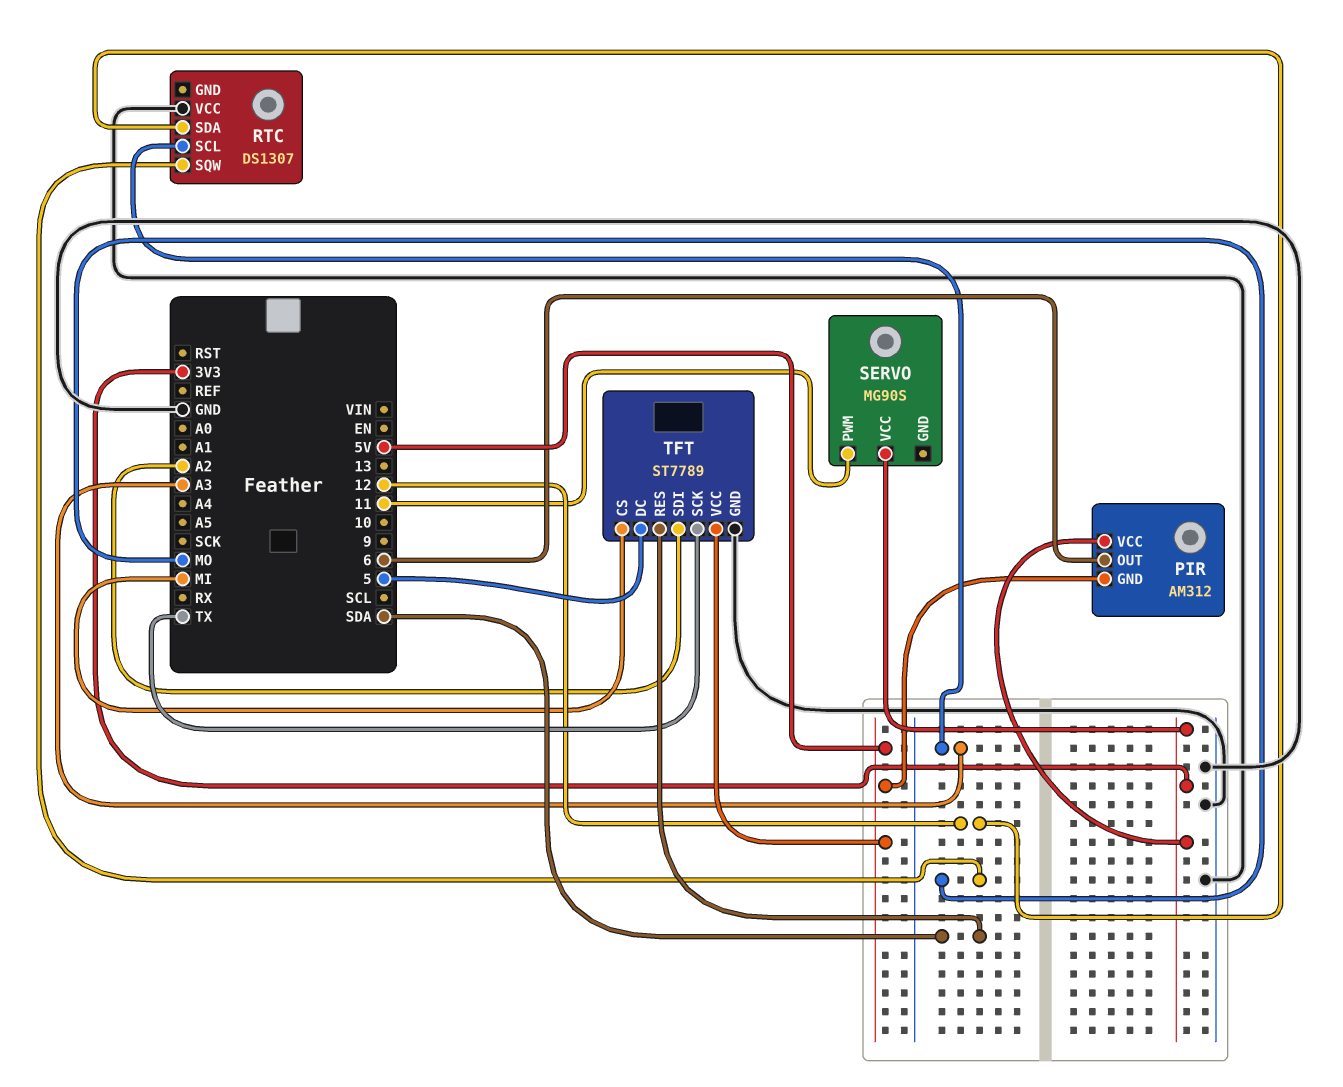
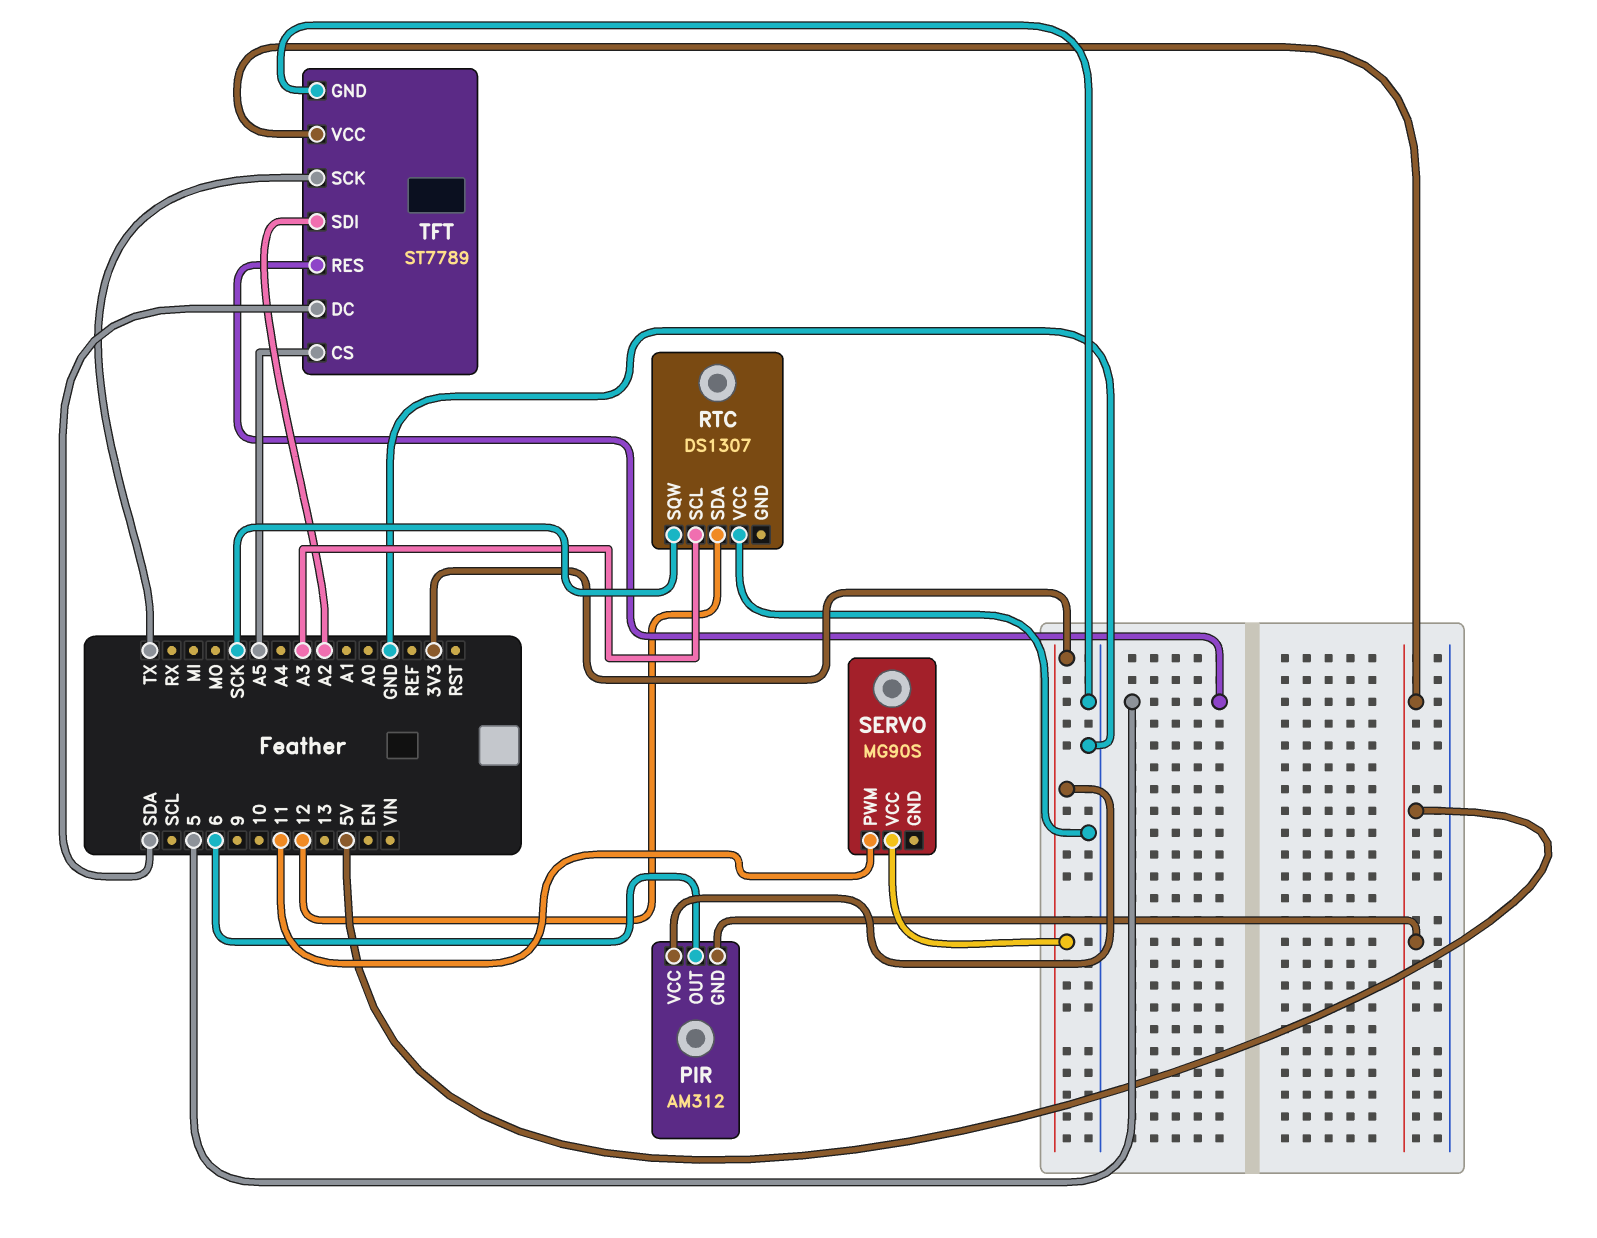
RTC pin SQW: MO -> SCK
TFT pin CS: MI -> A5
TFT pin DC: 5 -> SDA
TFT pin RES: SDA -> 5

